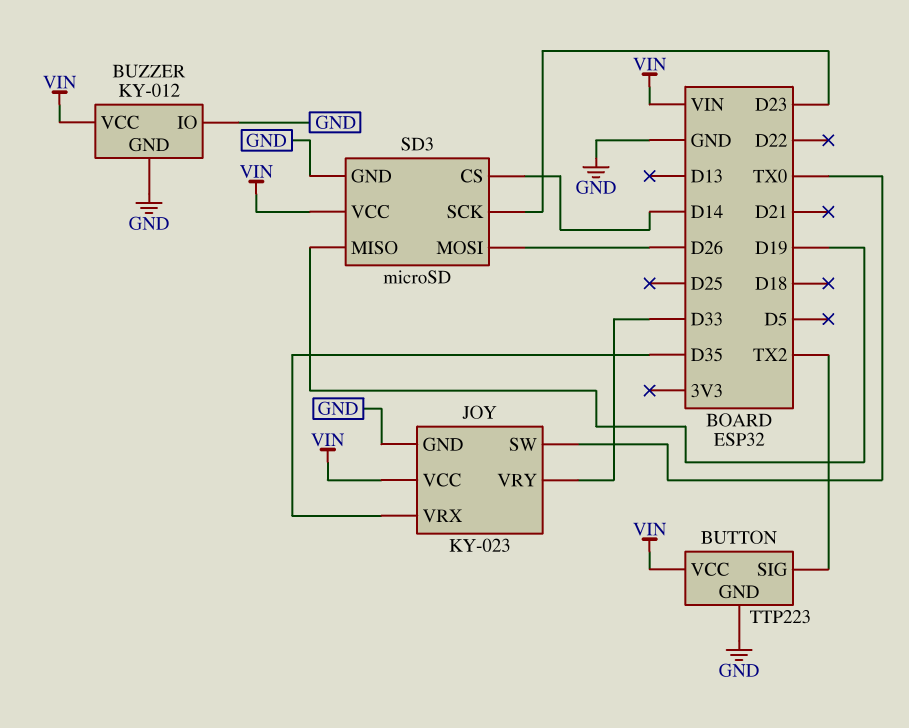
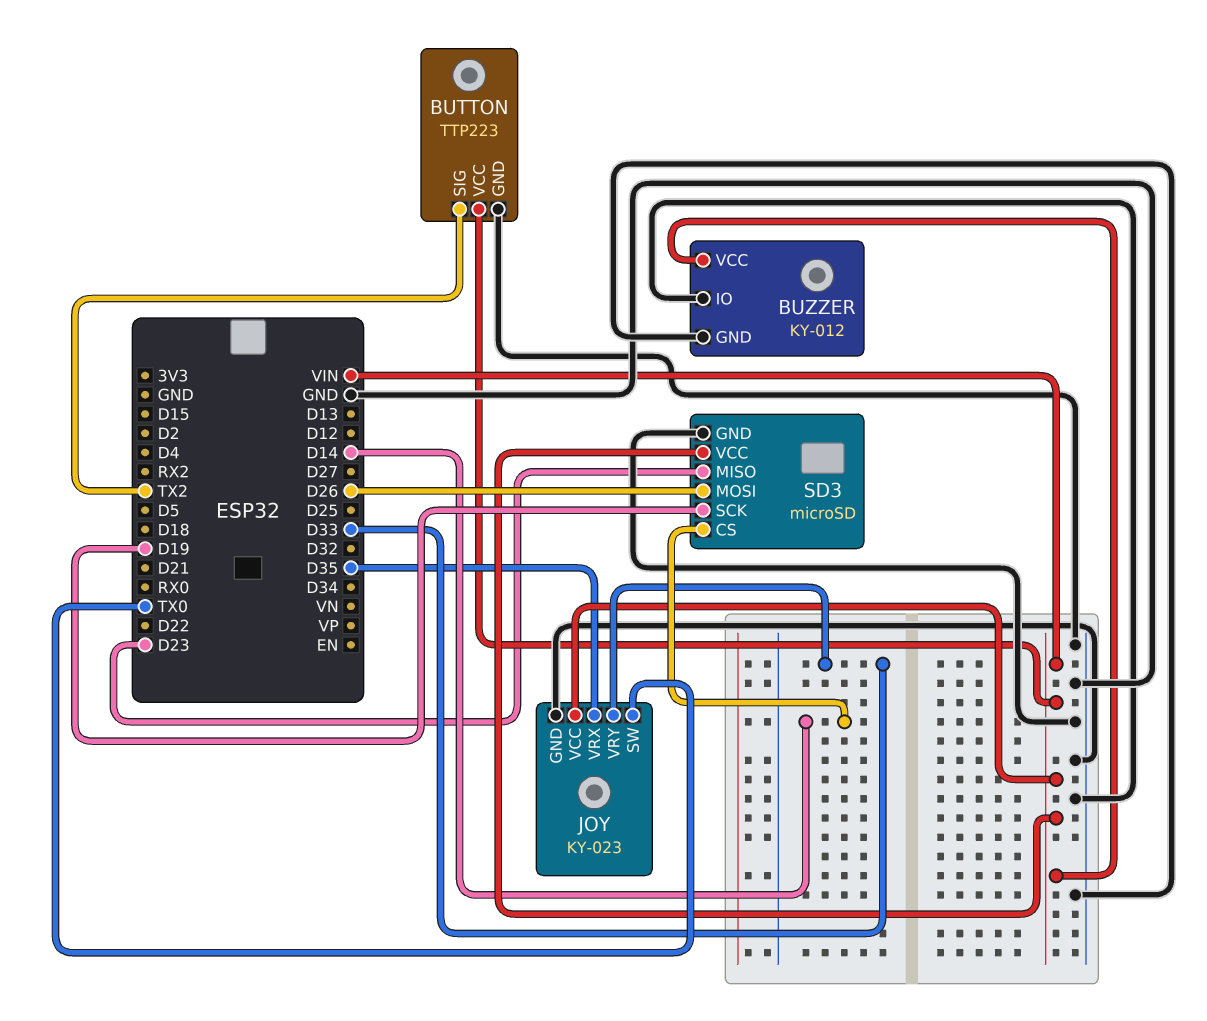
SD3 pin MISO: D19 -> D23
SD3 pin SCK: D23 -> D19

